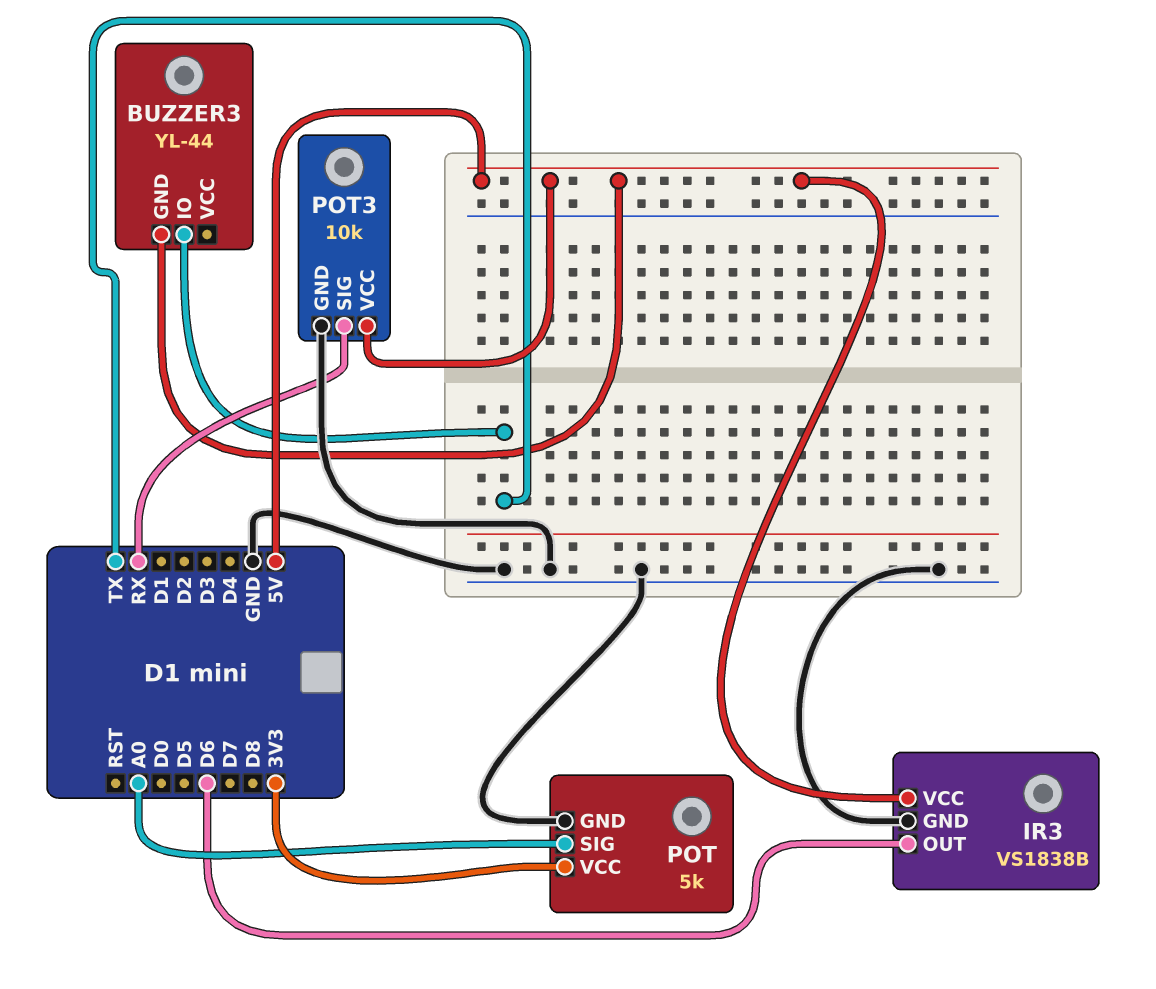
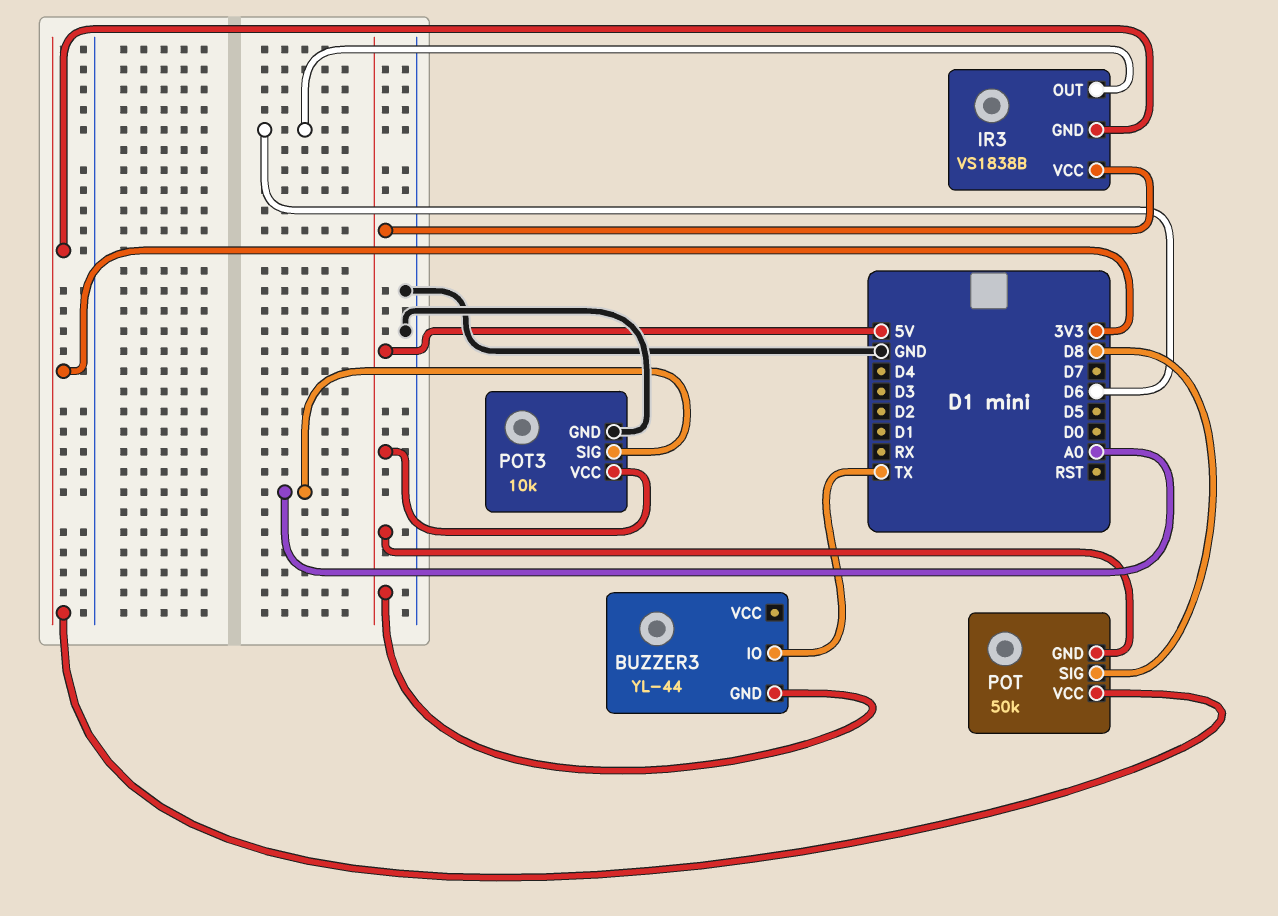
IR3 pin GND: GND -> 3V3
POT: 5k -> 50k
POT pin GND: GND -> 5V
POT pin SIG: A0 -> D8
POT3 pin SIG: RX -> A0

